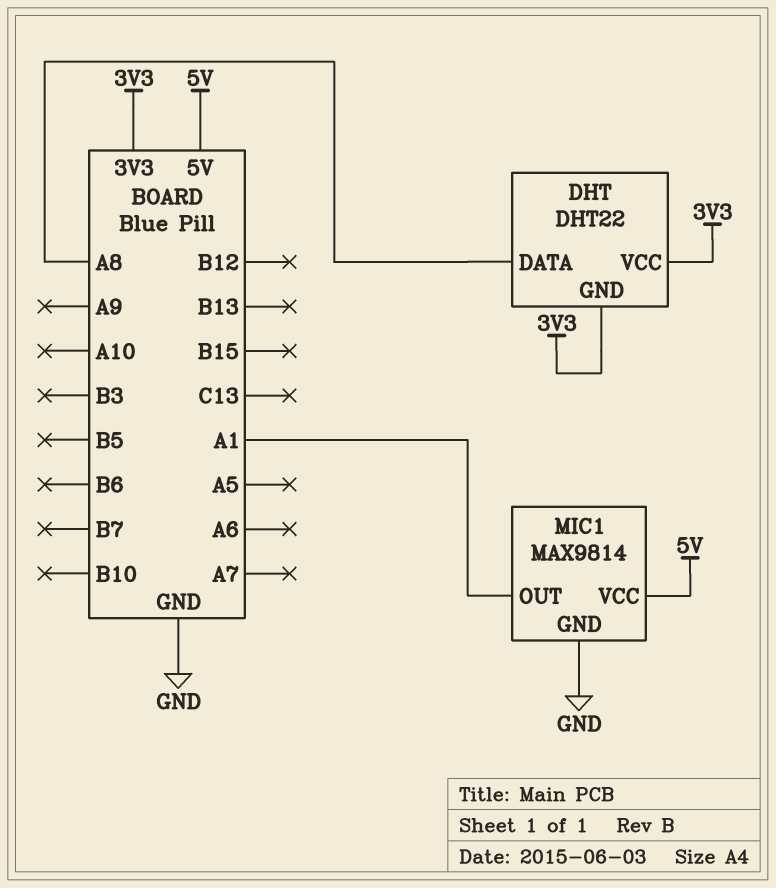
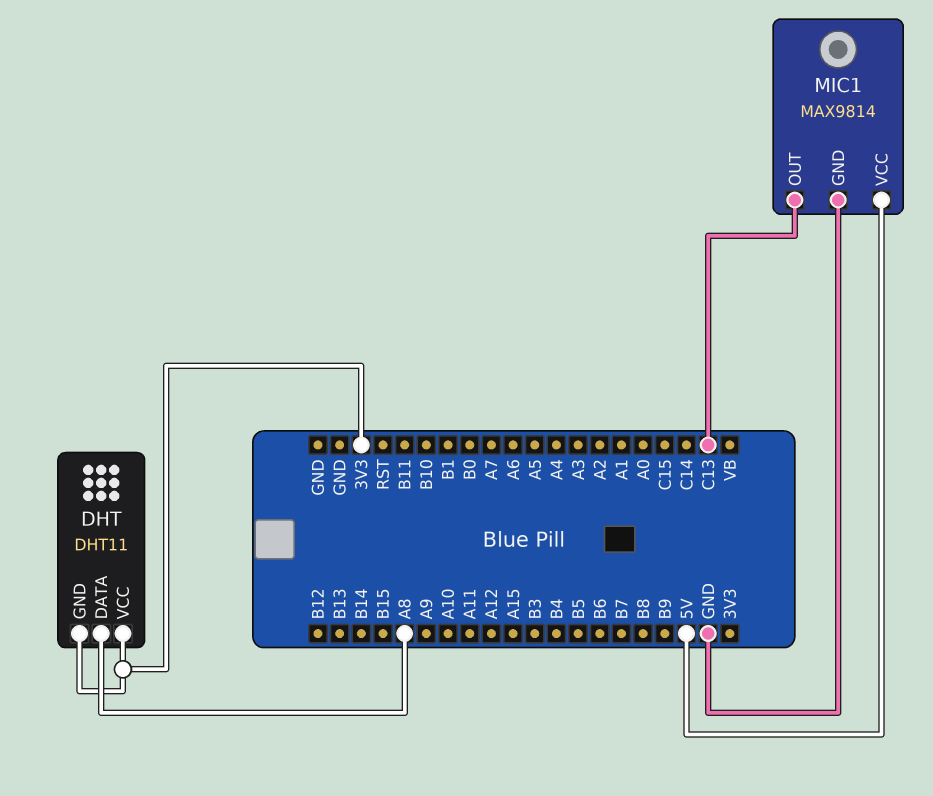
DHT: DHT22 -> DHT11
MIC1 pin OUT: A1 -> C13

